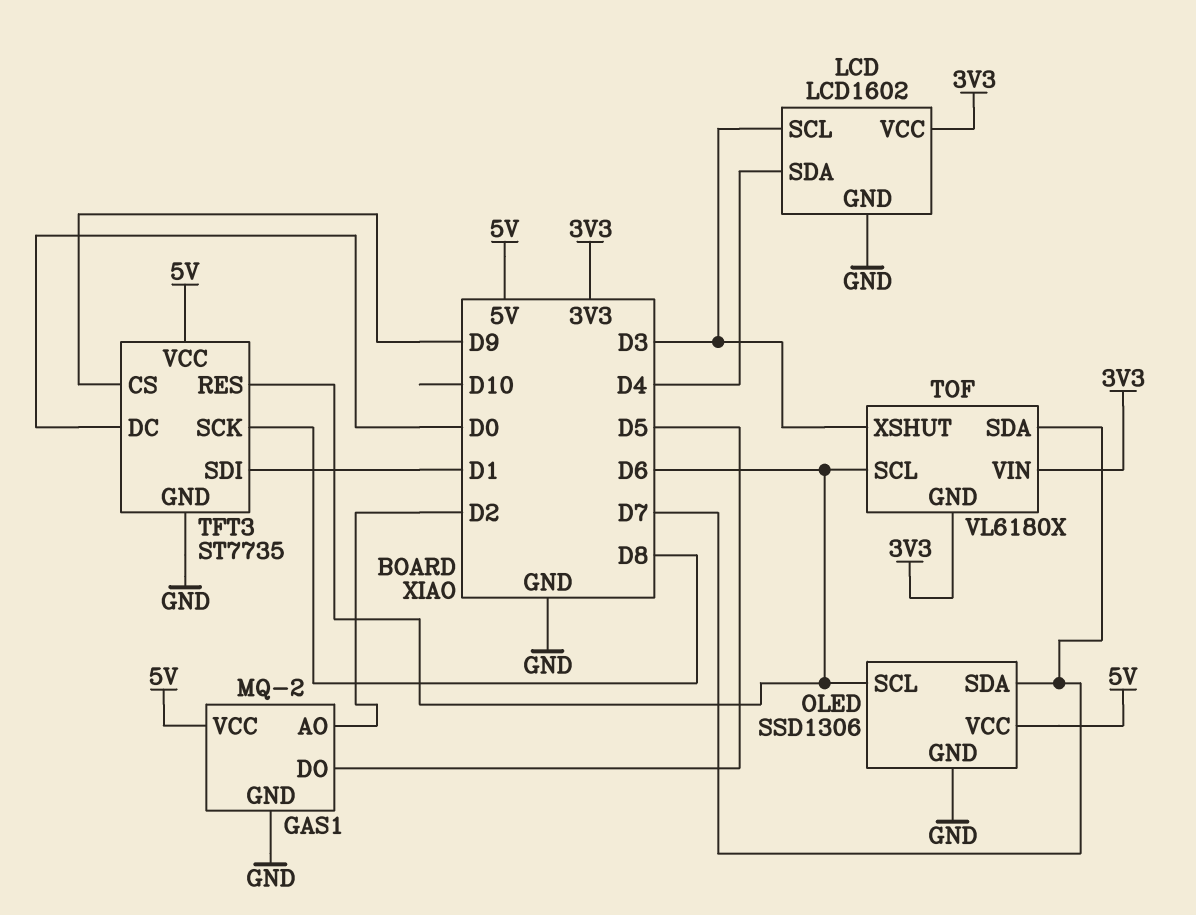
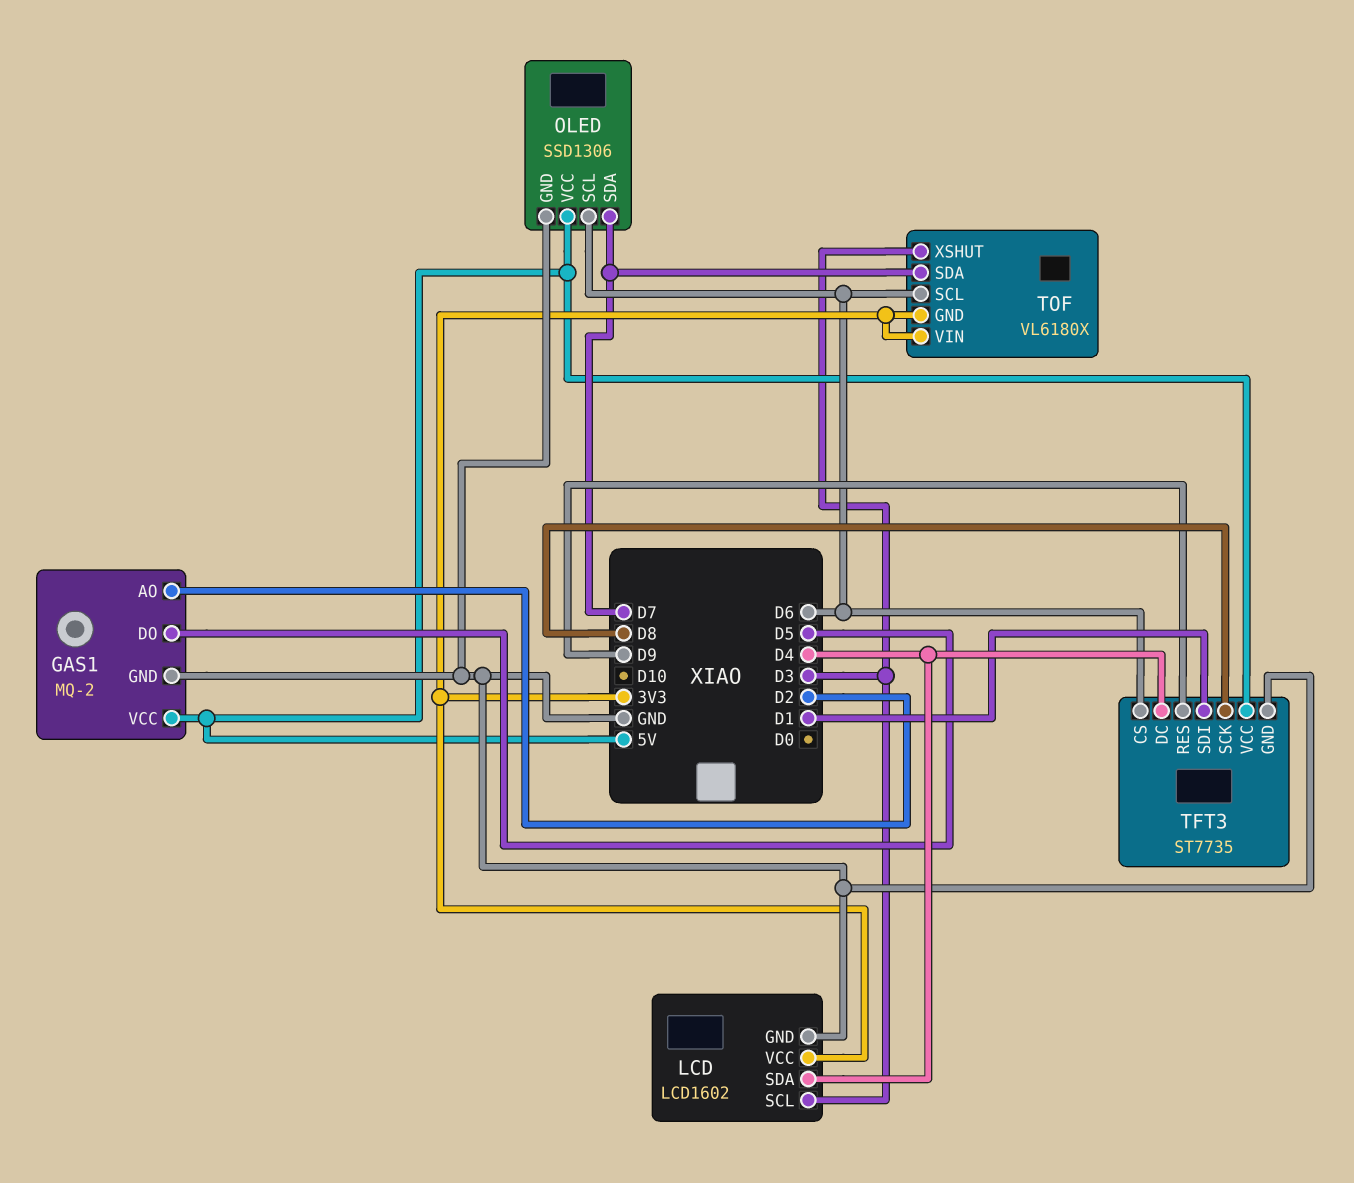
TFT3 pin CS: D9 -> D6
TFT3 pin DC: D0 -> D4
TFT3 pin RES: D6 -> D9

